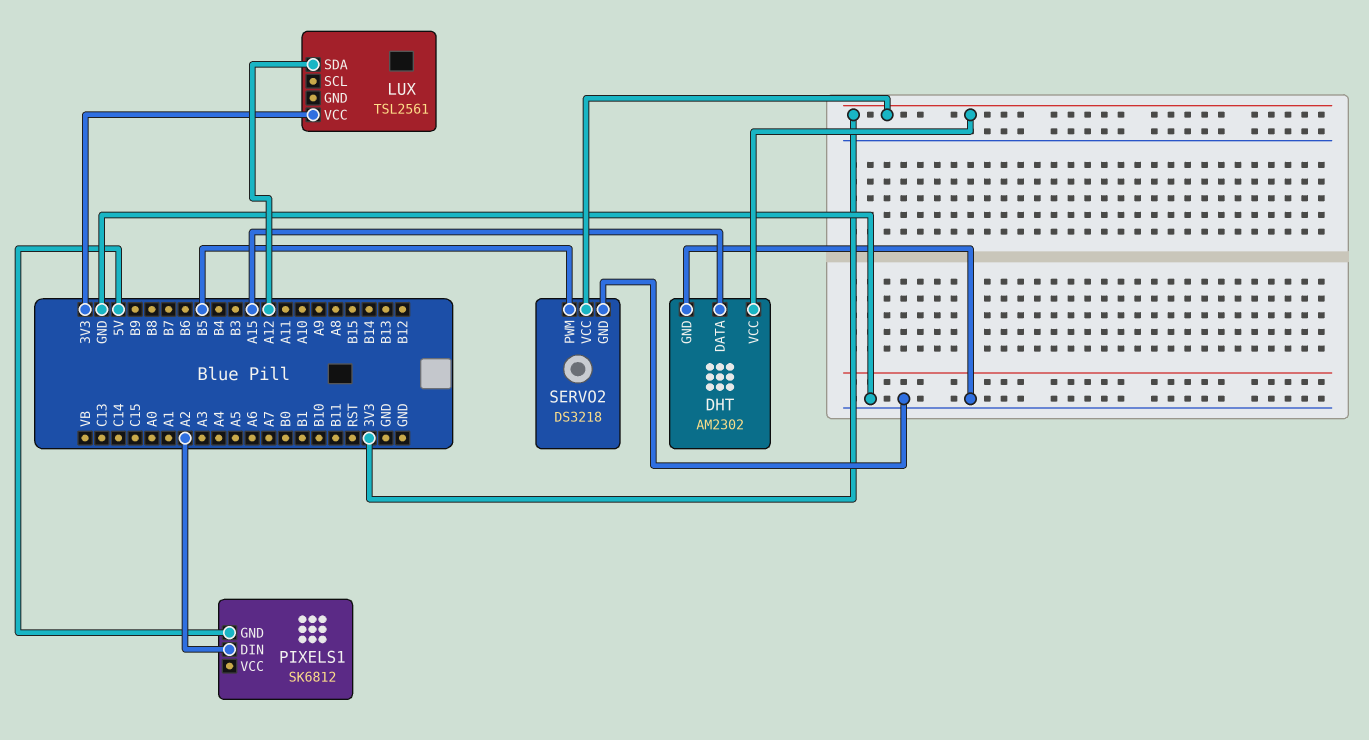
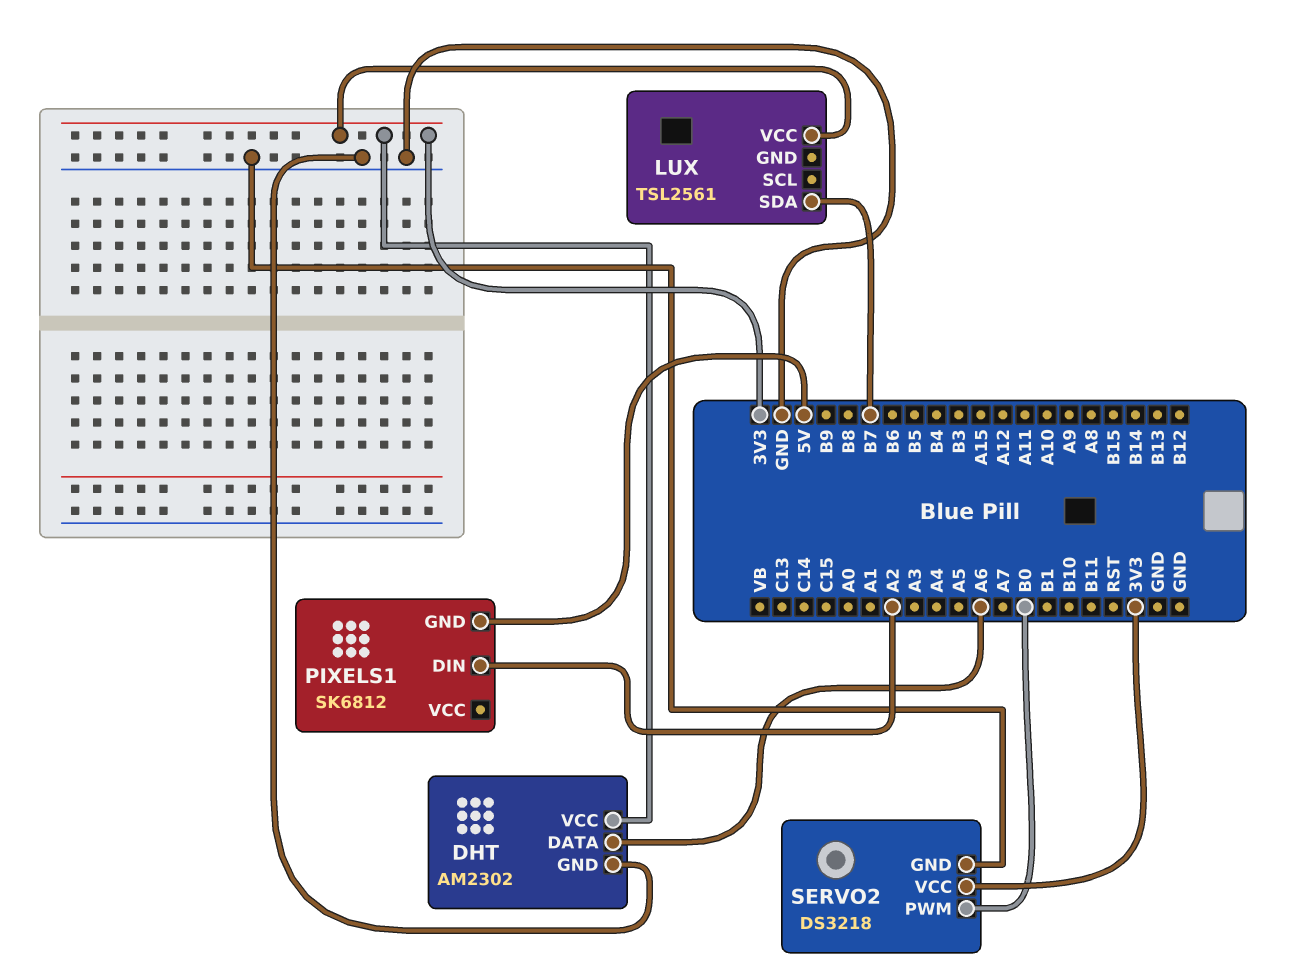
DHT pin DATA: A15 -> A6
LUX pin SDA: A12 -> B7
SERVO2 pin PWM: B5 -> B0

